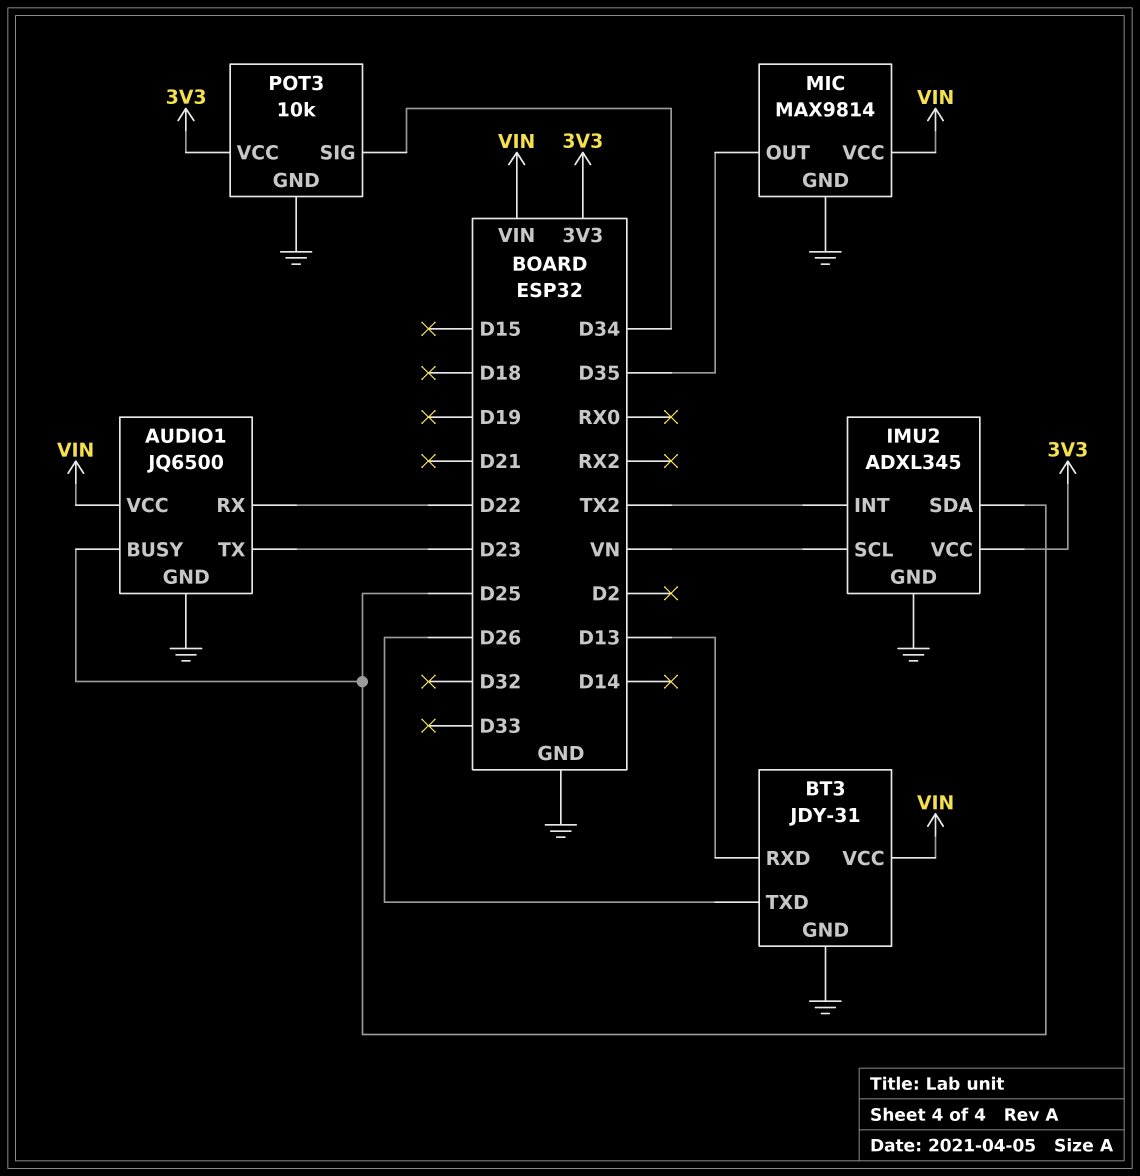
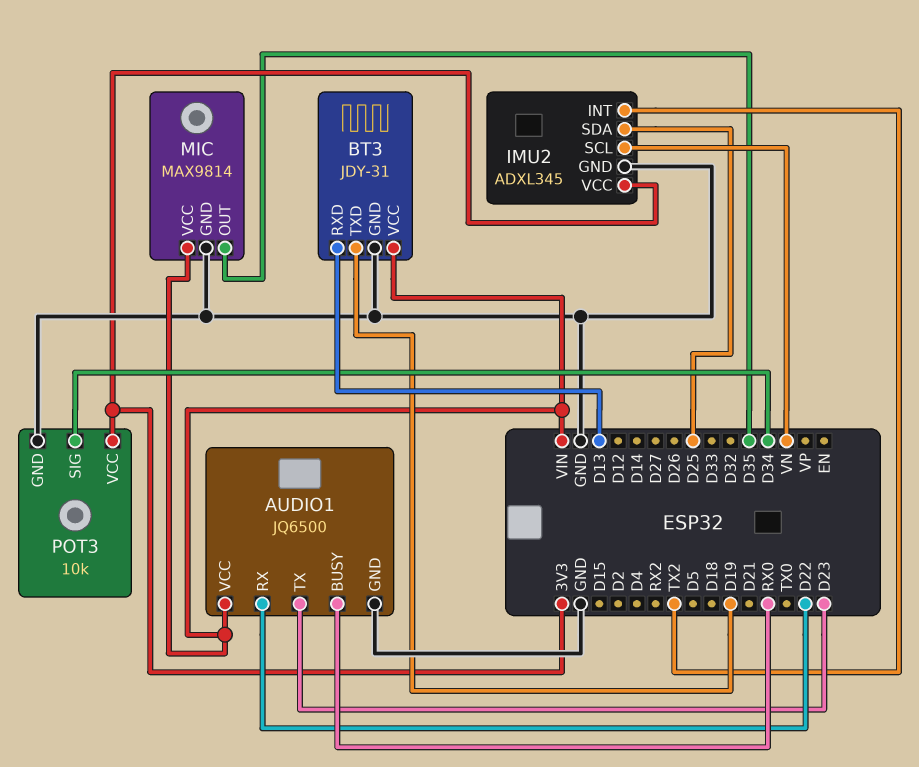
AUDIO1 pin BUSY: D25 -> RX0
BT3 pin TXD: D26 -> D19

